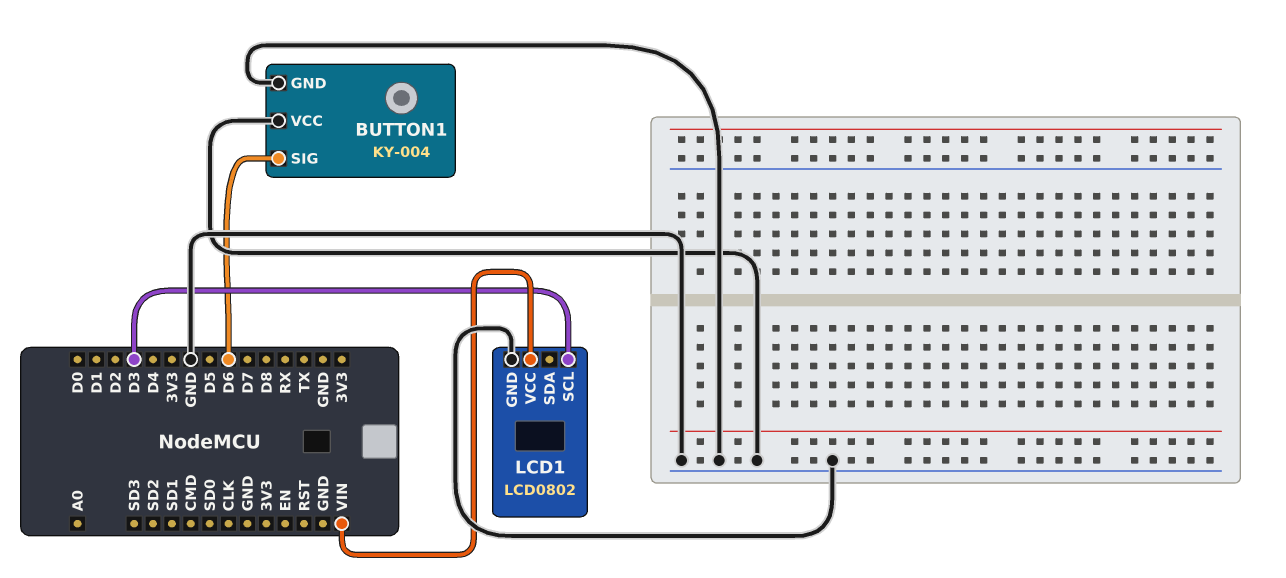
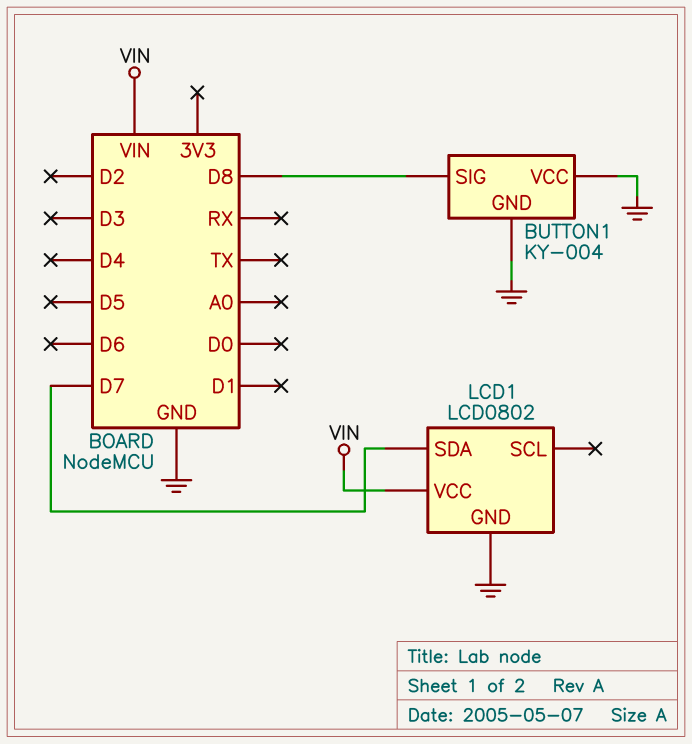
BUTTON1 pin SIG: D6 -> D8
LCD1 pin SCL: D3 -> none
LCD1 pin SDA: none -> D7

